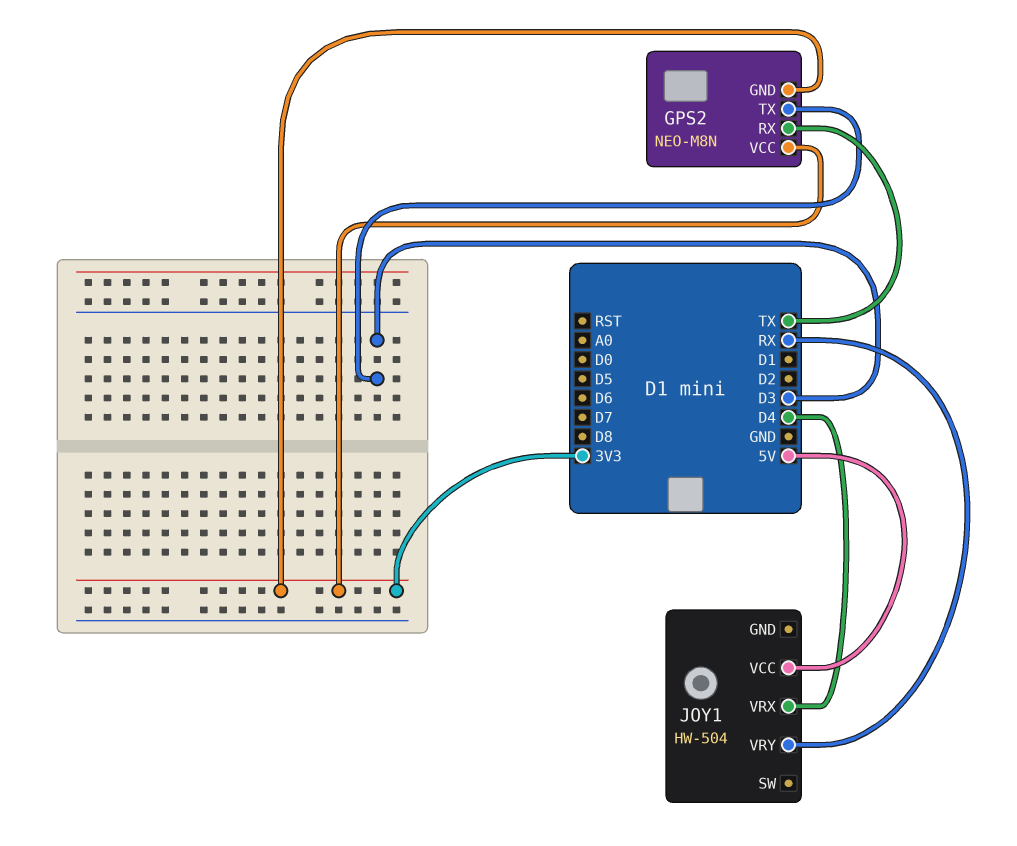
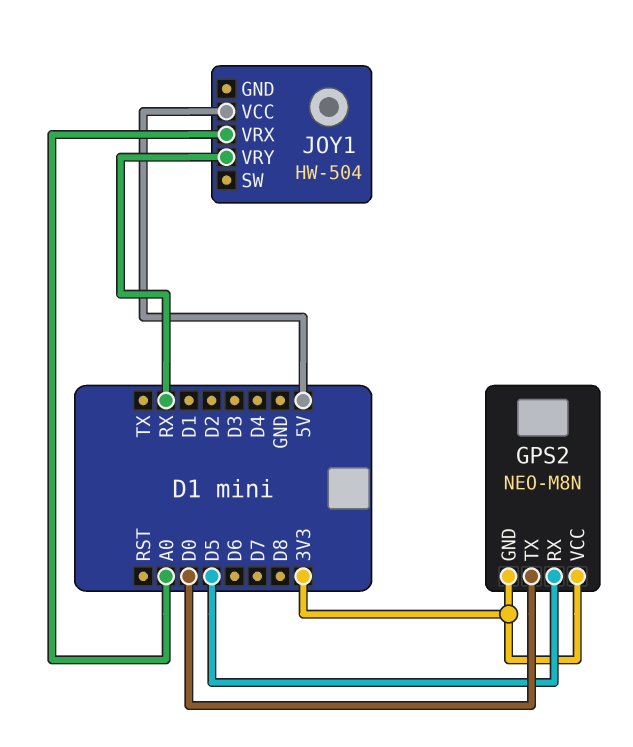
GPS2 pin RX: TX -> D5
GPS2 pin TX: D3 -> D0
JOY1 pin VRX: D4 -> A0

